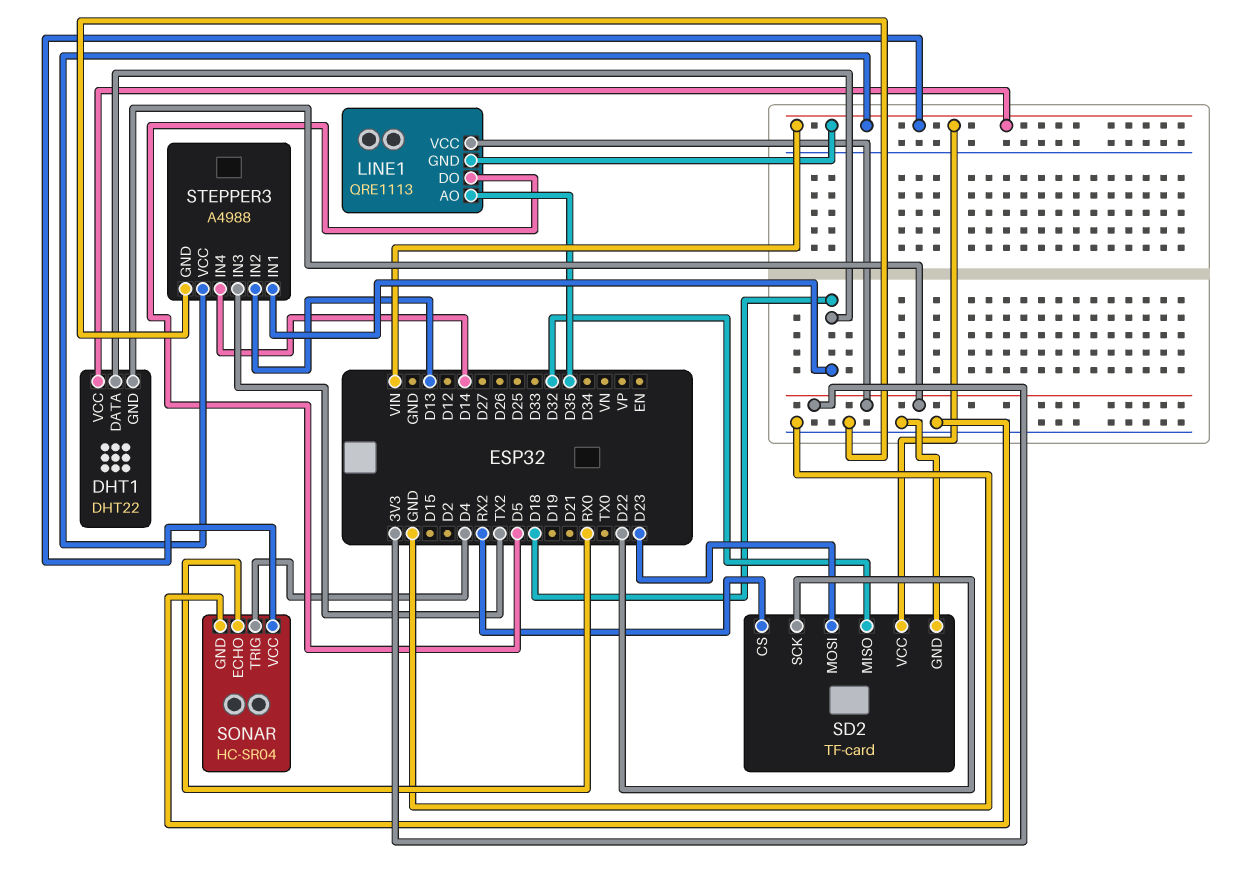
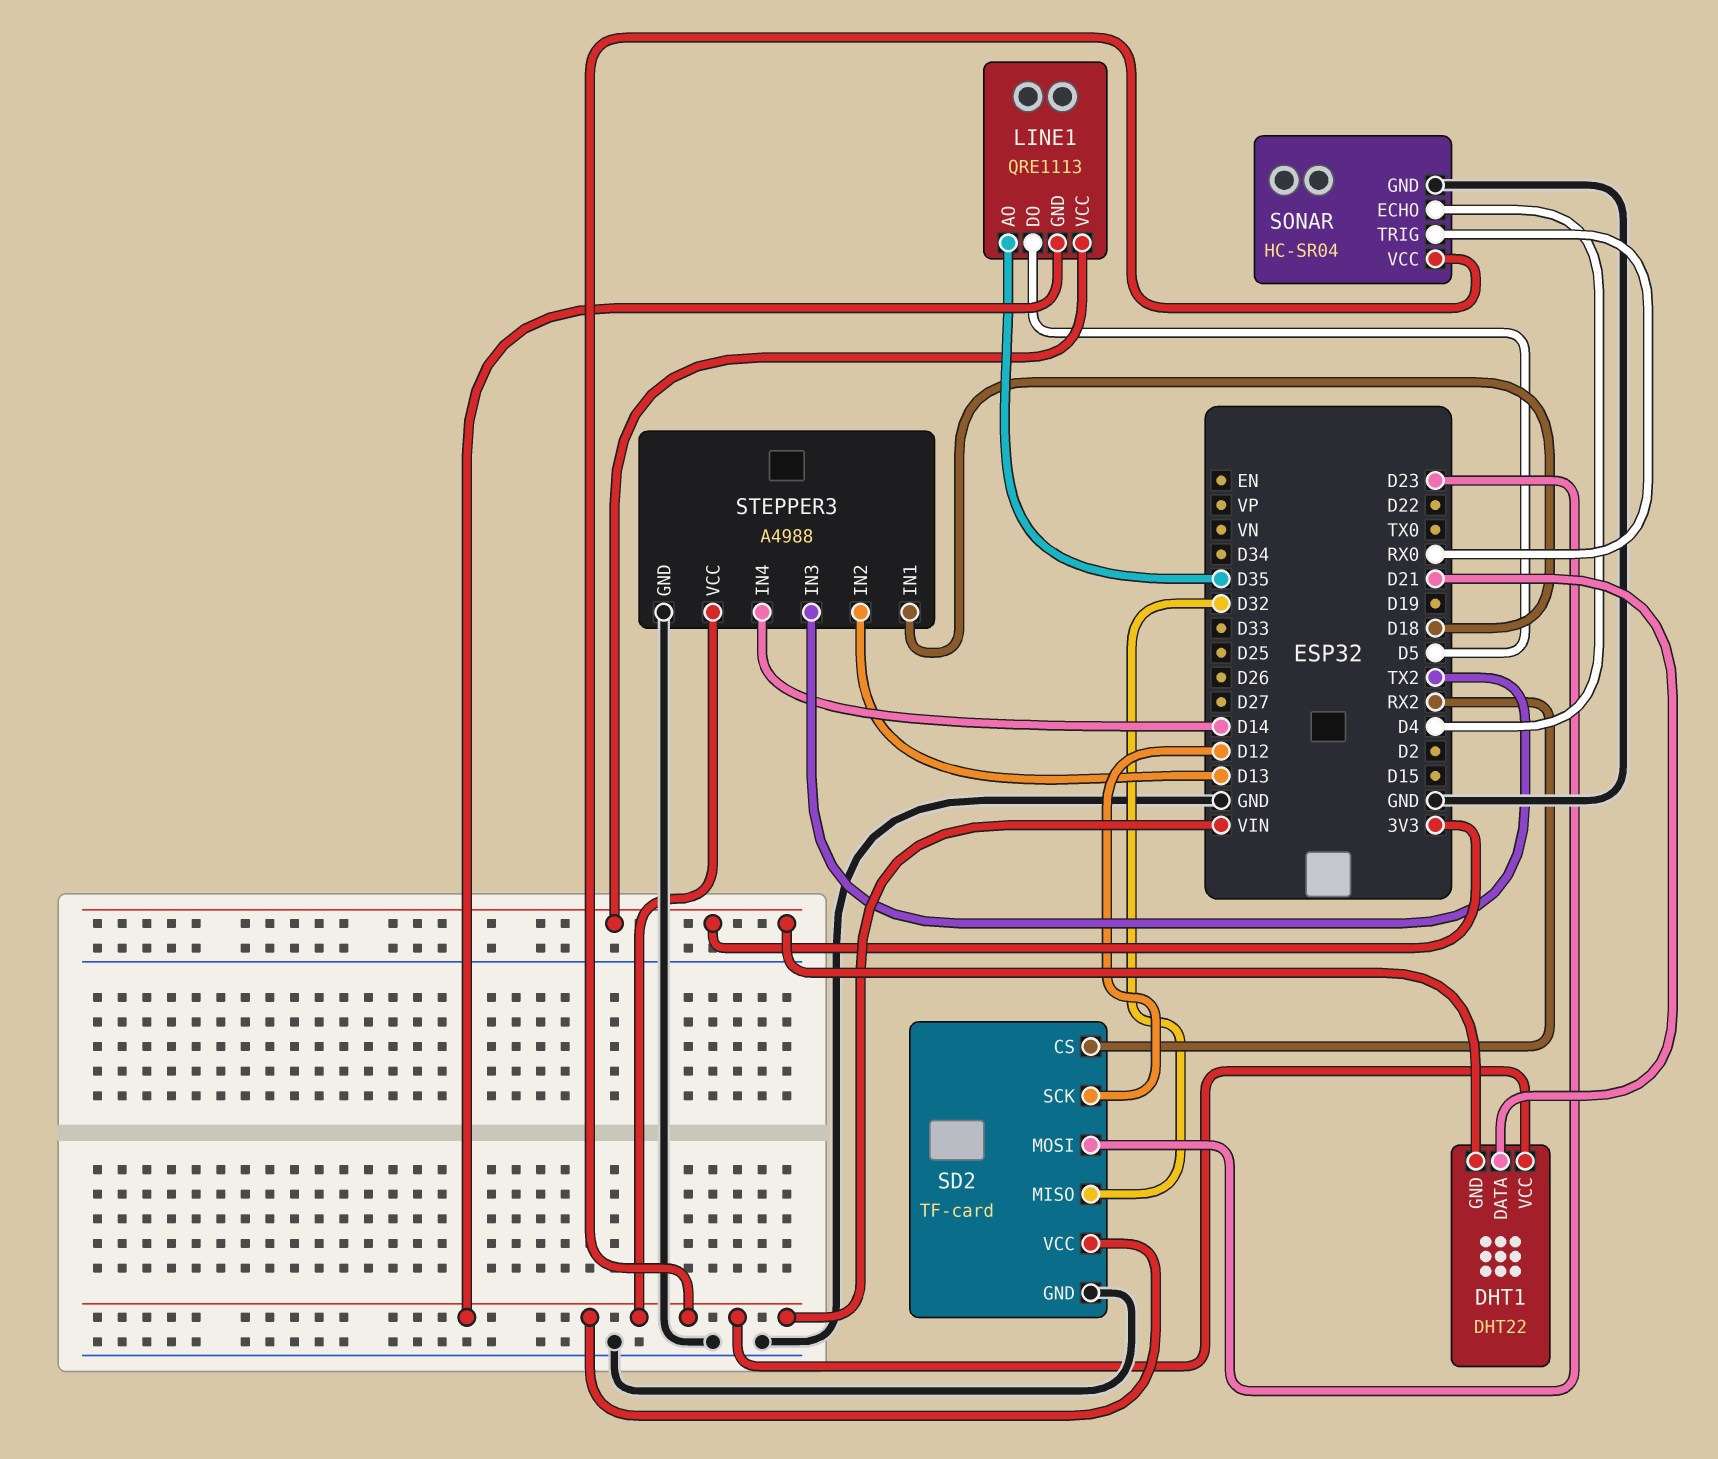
DHT1 pin DATA: D18 -> D21
SD2 pin SCK: D22 -> D12
SONAR pin ECHO: RX0 -> D4
SONAR pin TRIG: D4 -> RX0

